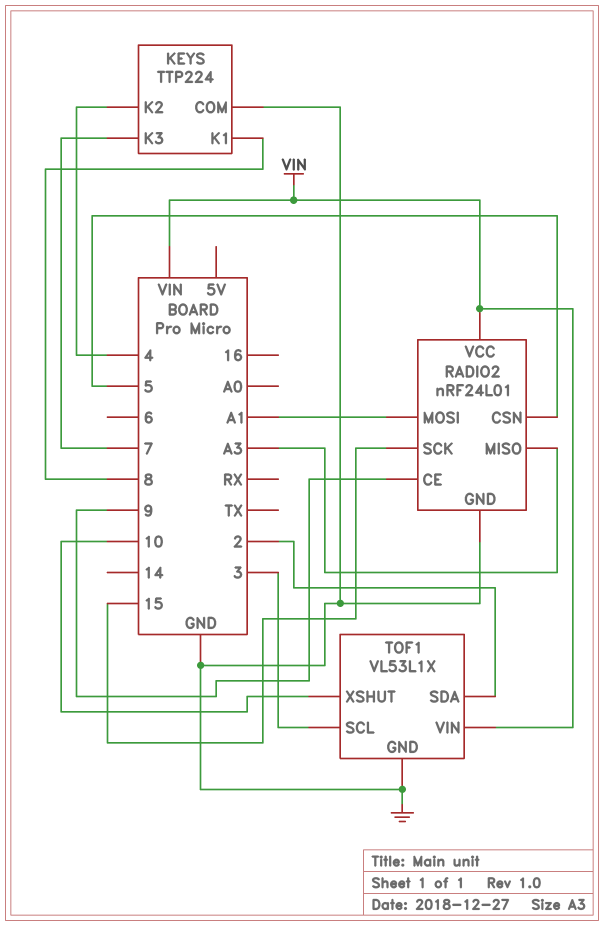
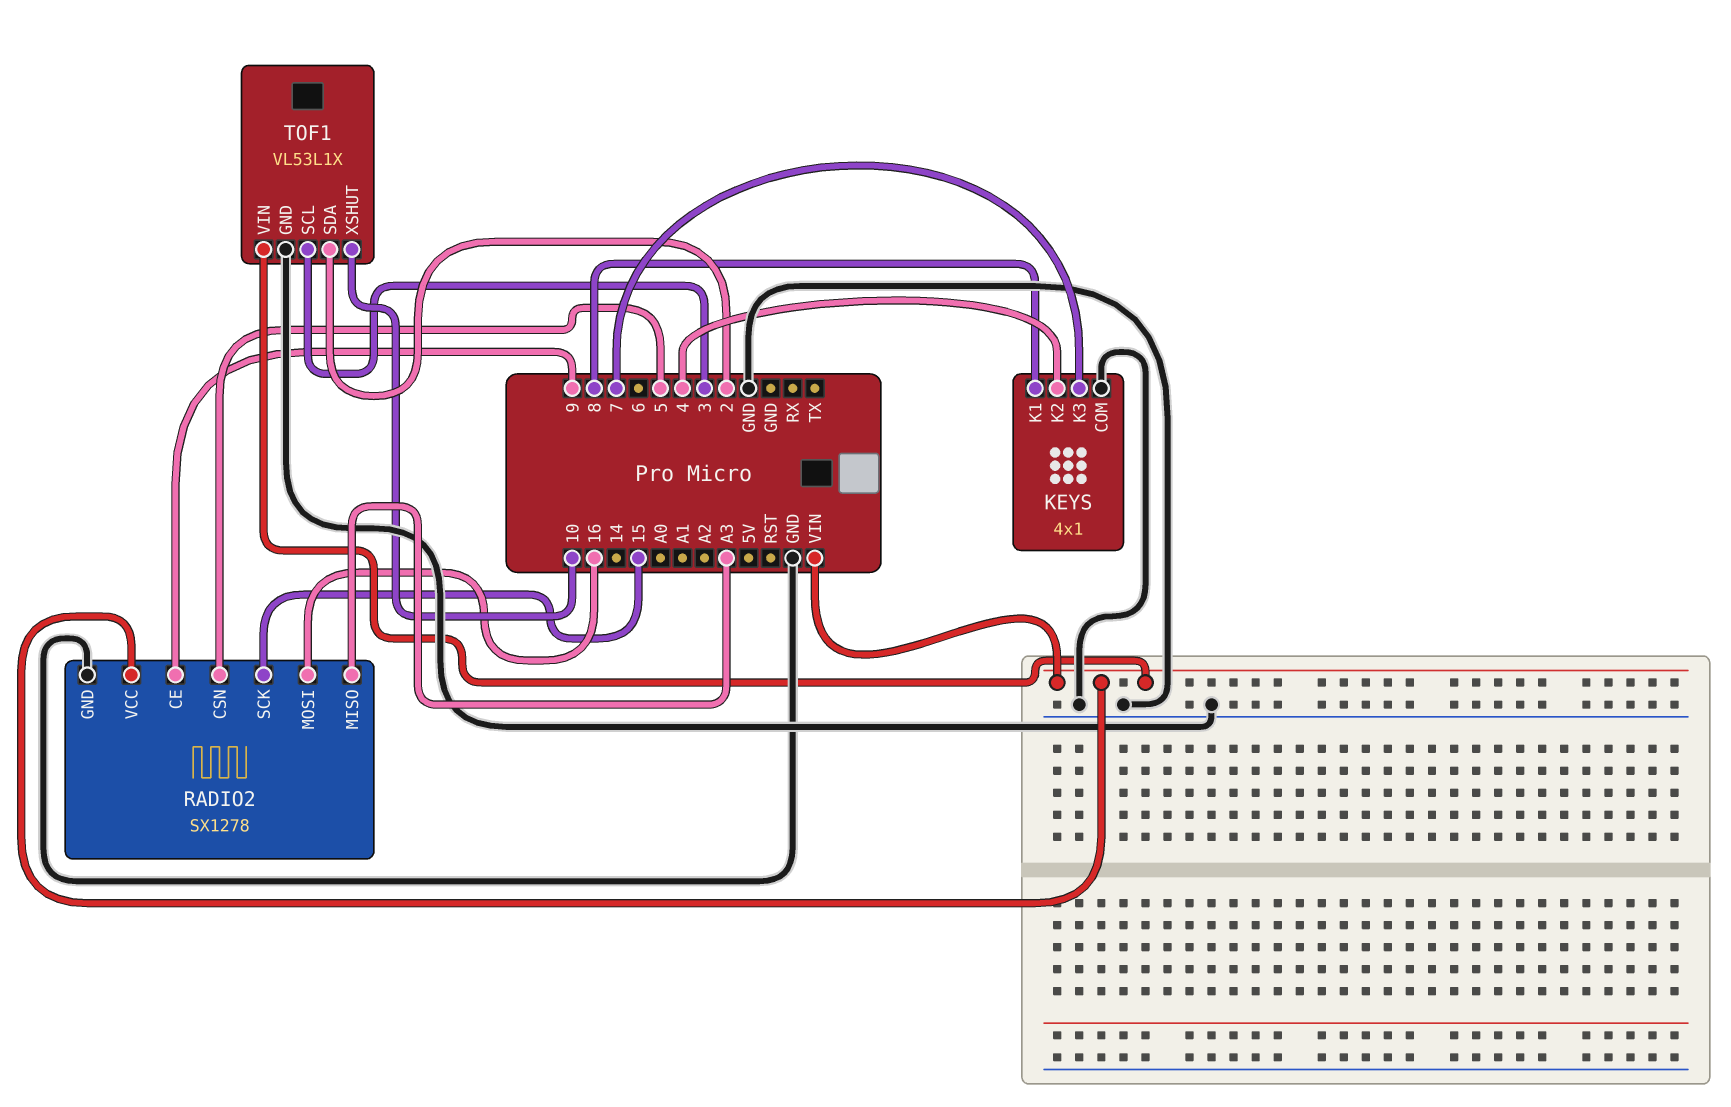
KEYS: TTP224 -> 4x1
RADIO2: nRF24L01 -> SX1278
RADIO2 pin MOSI: A1 -> 16

